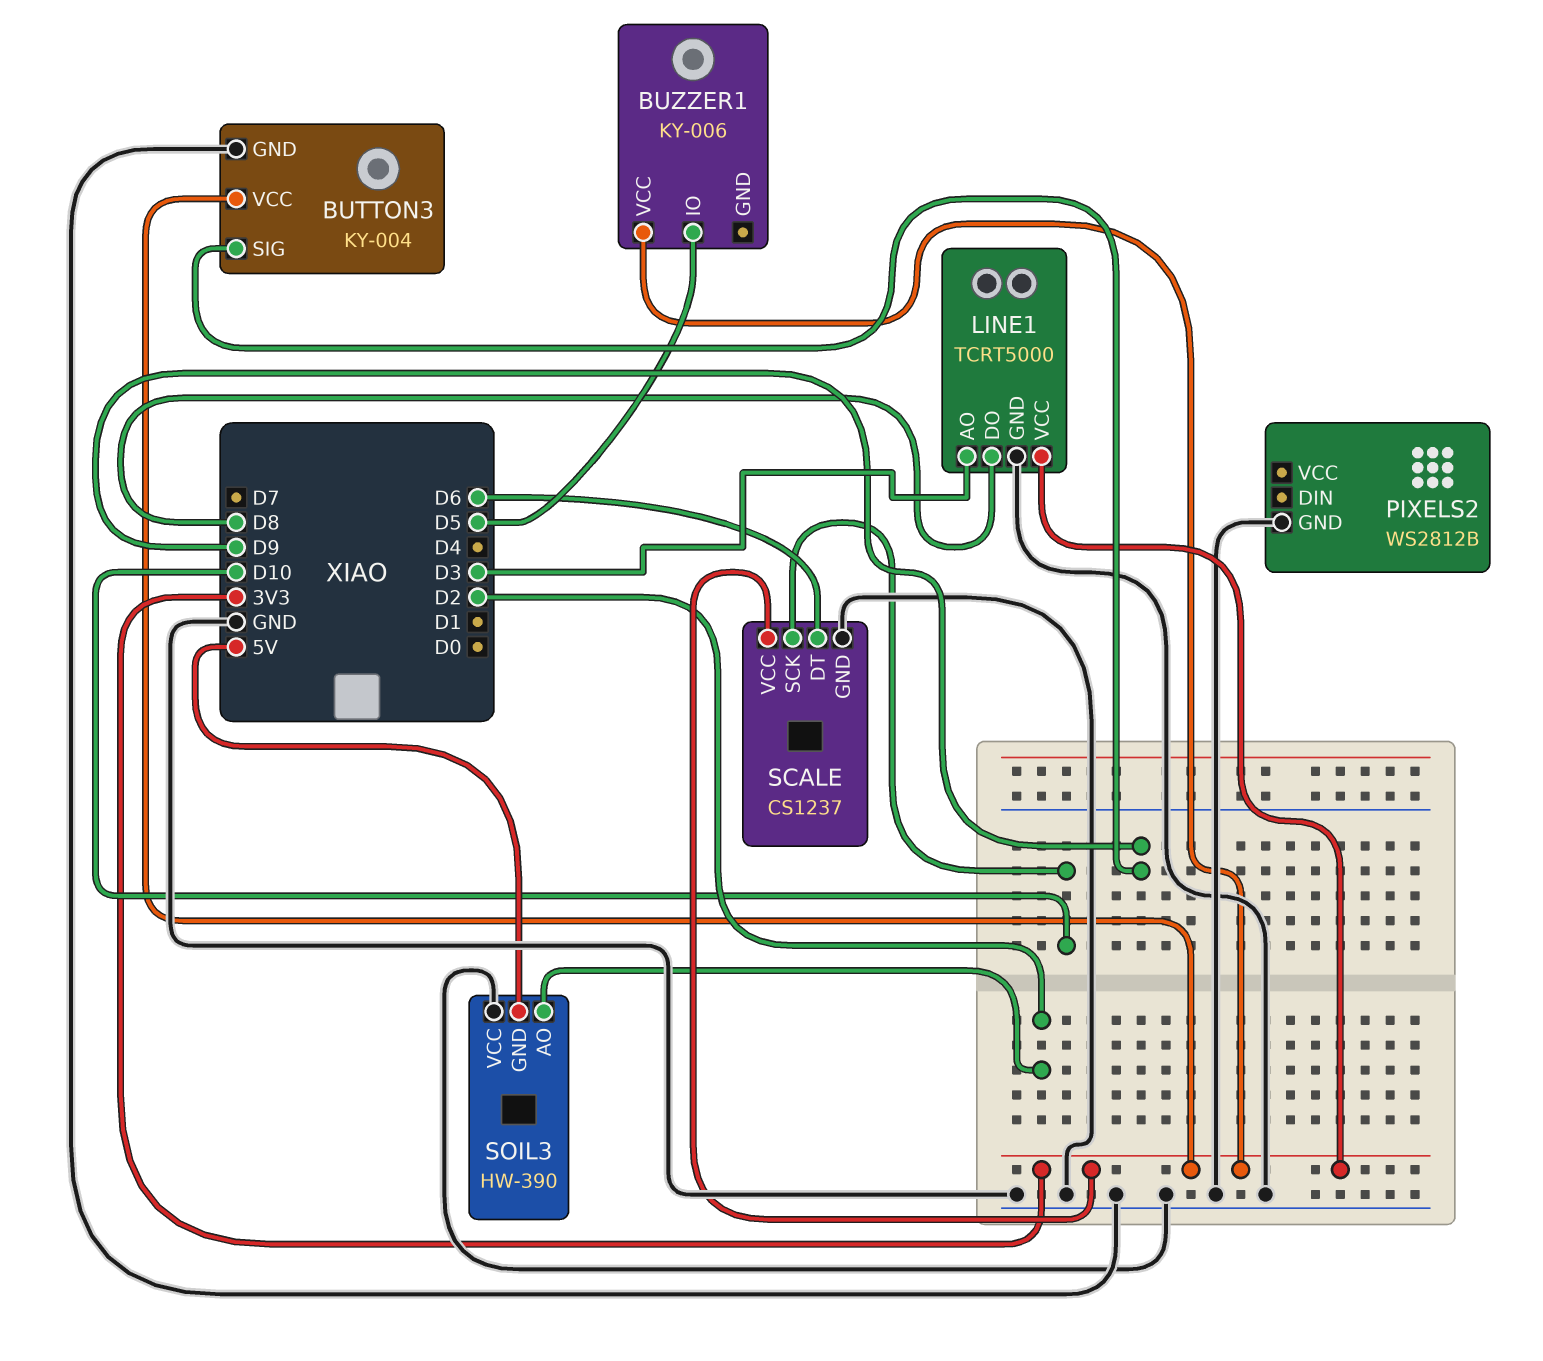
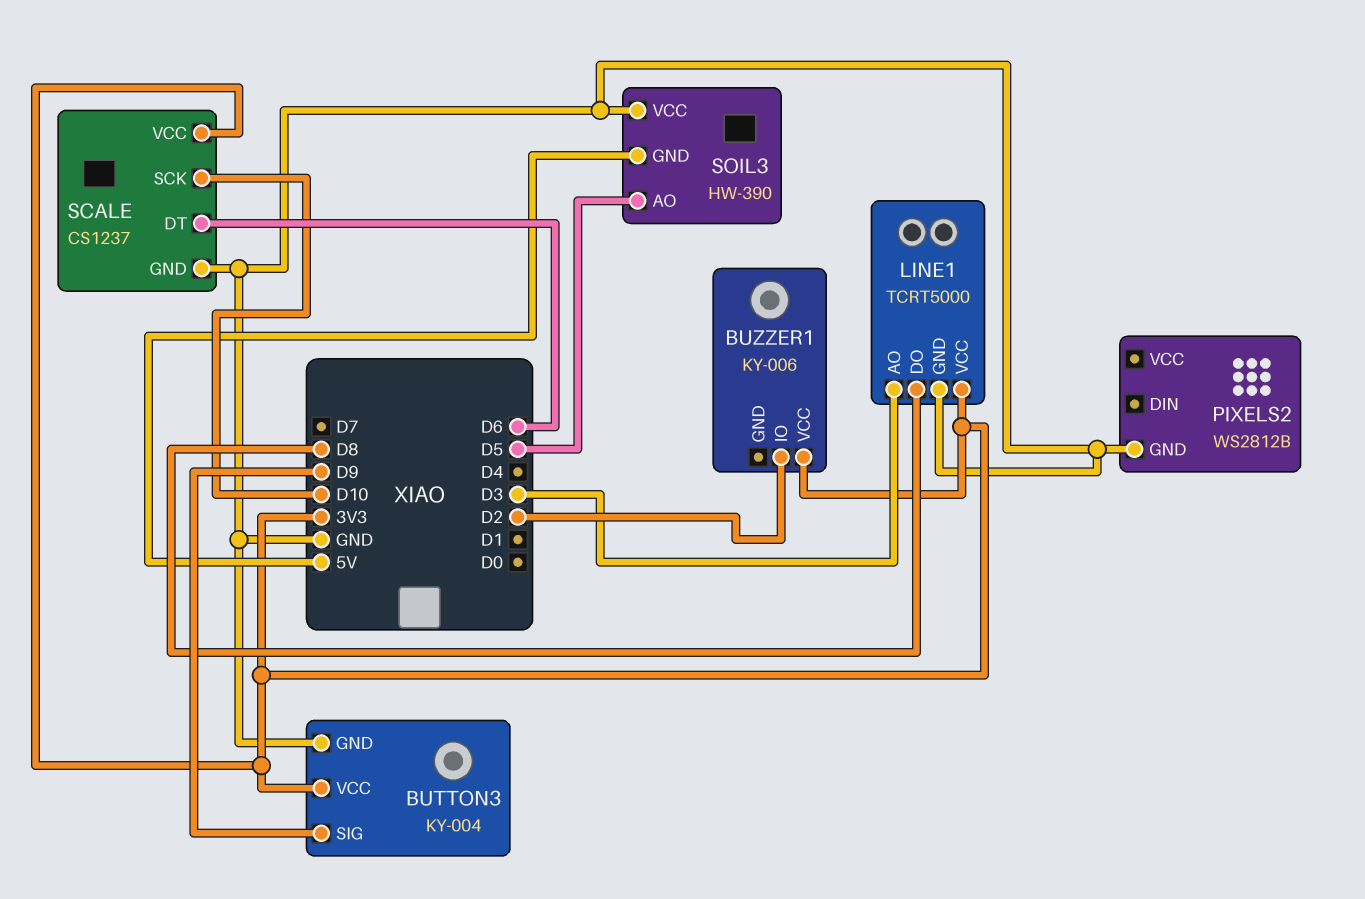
BUZZER1 pin IO: D5 -> D2
SOIL3 pin AO: D2 -> D5

